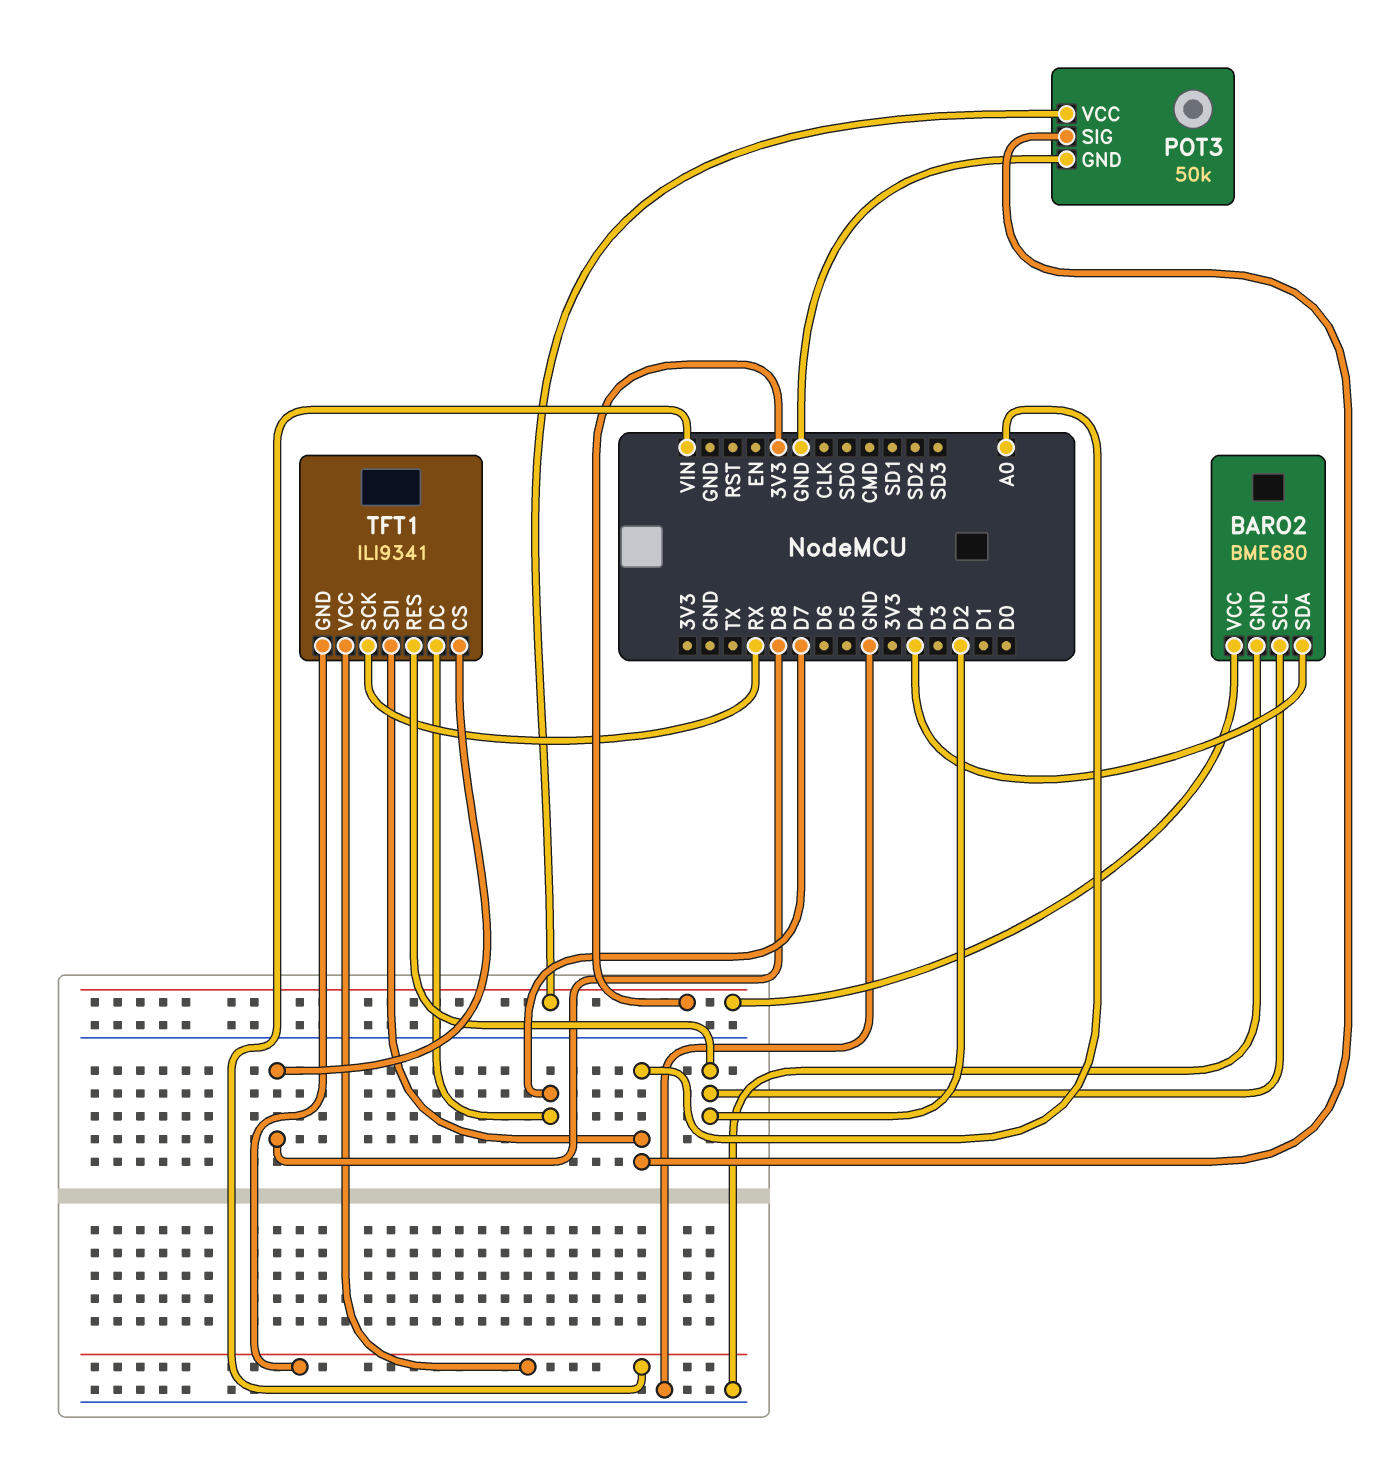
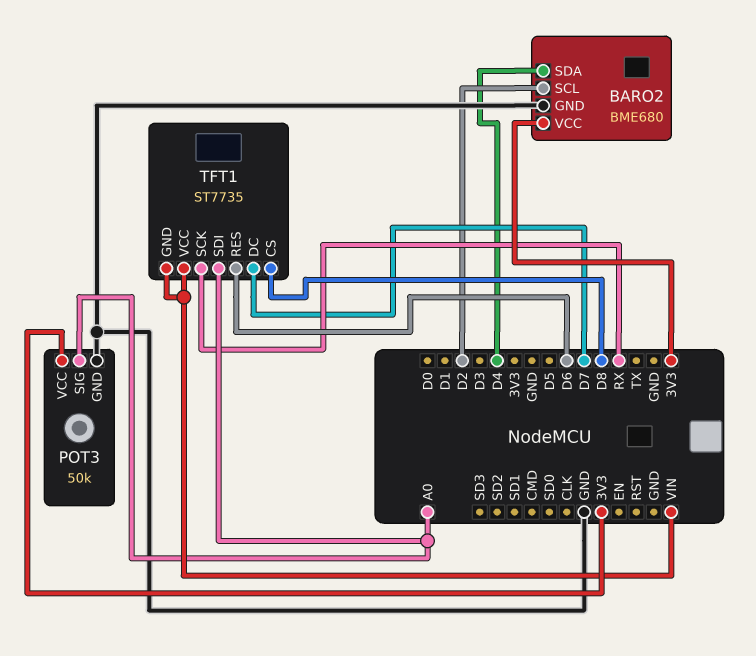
TFT1: ILI9341 -> ST7735
TFT1 pin RES: D2 -> D6

